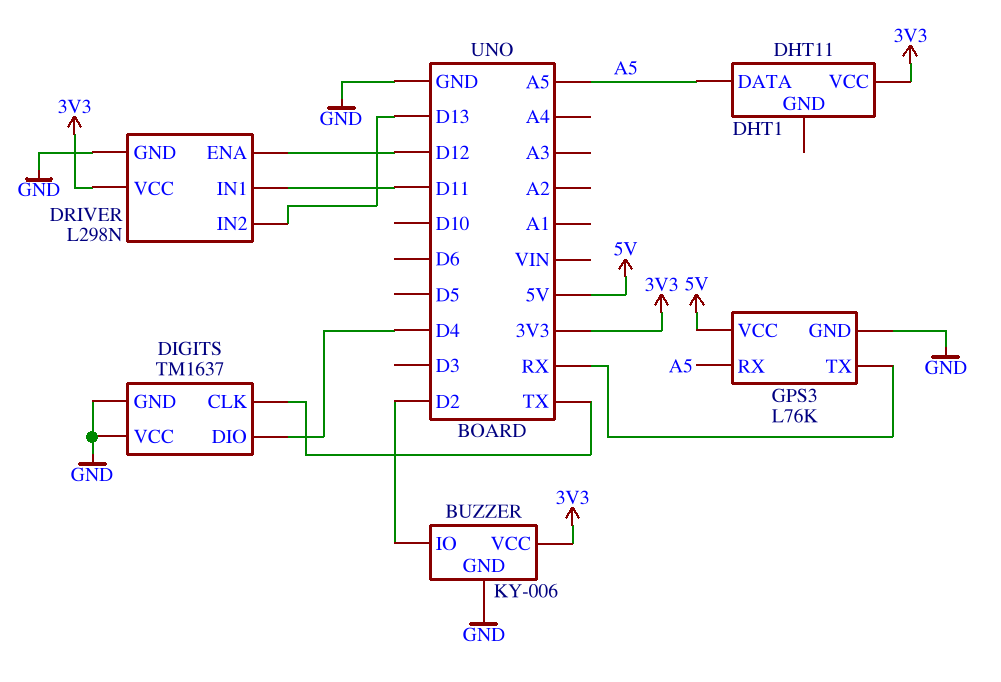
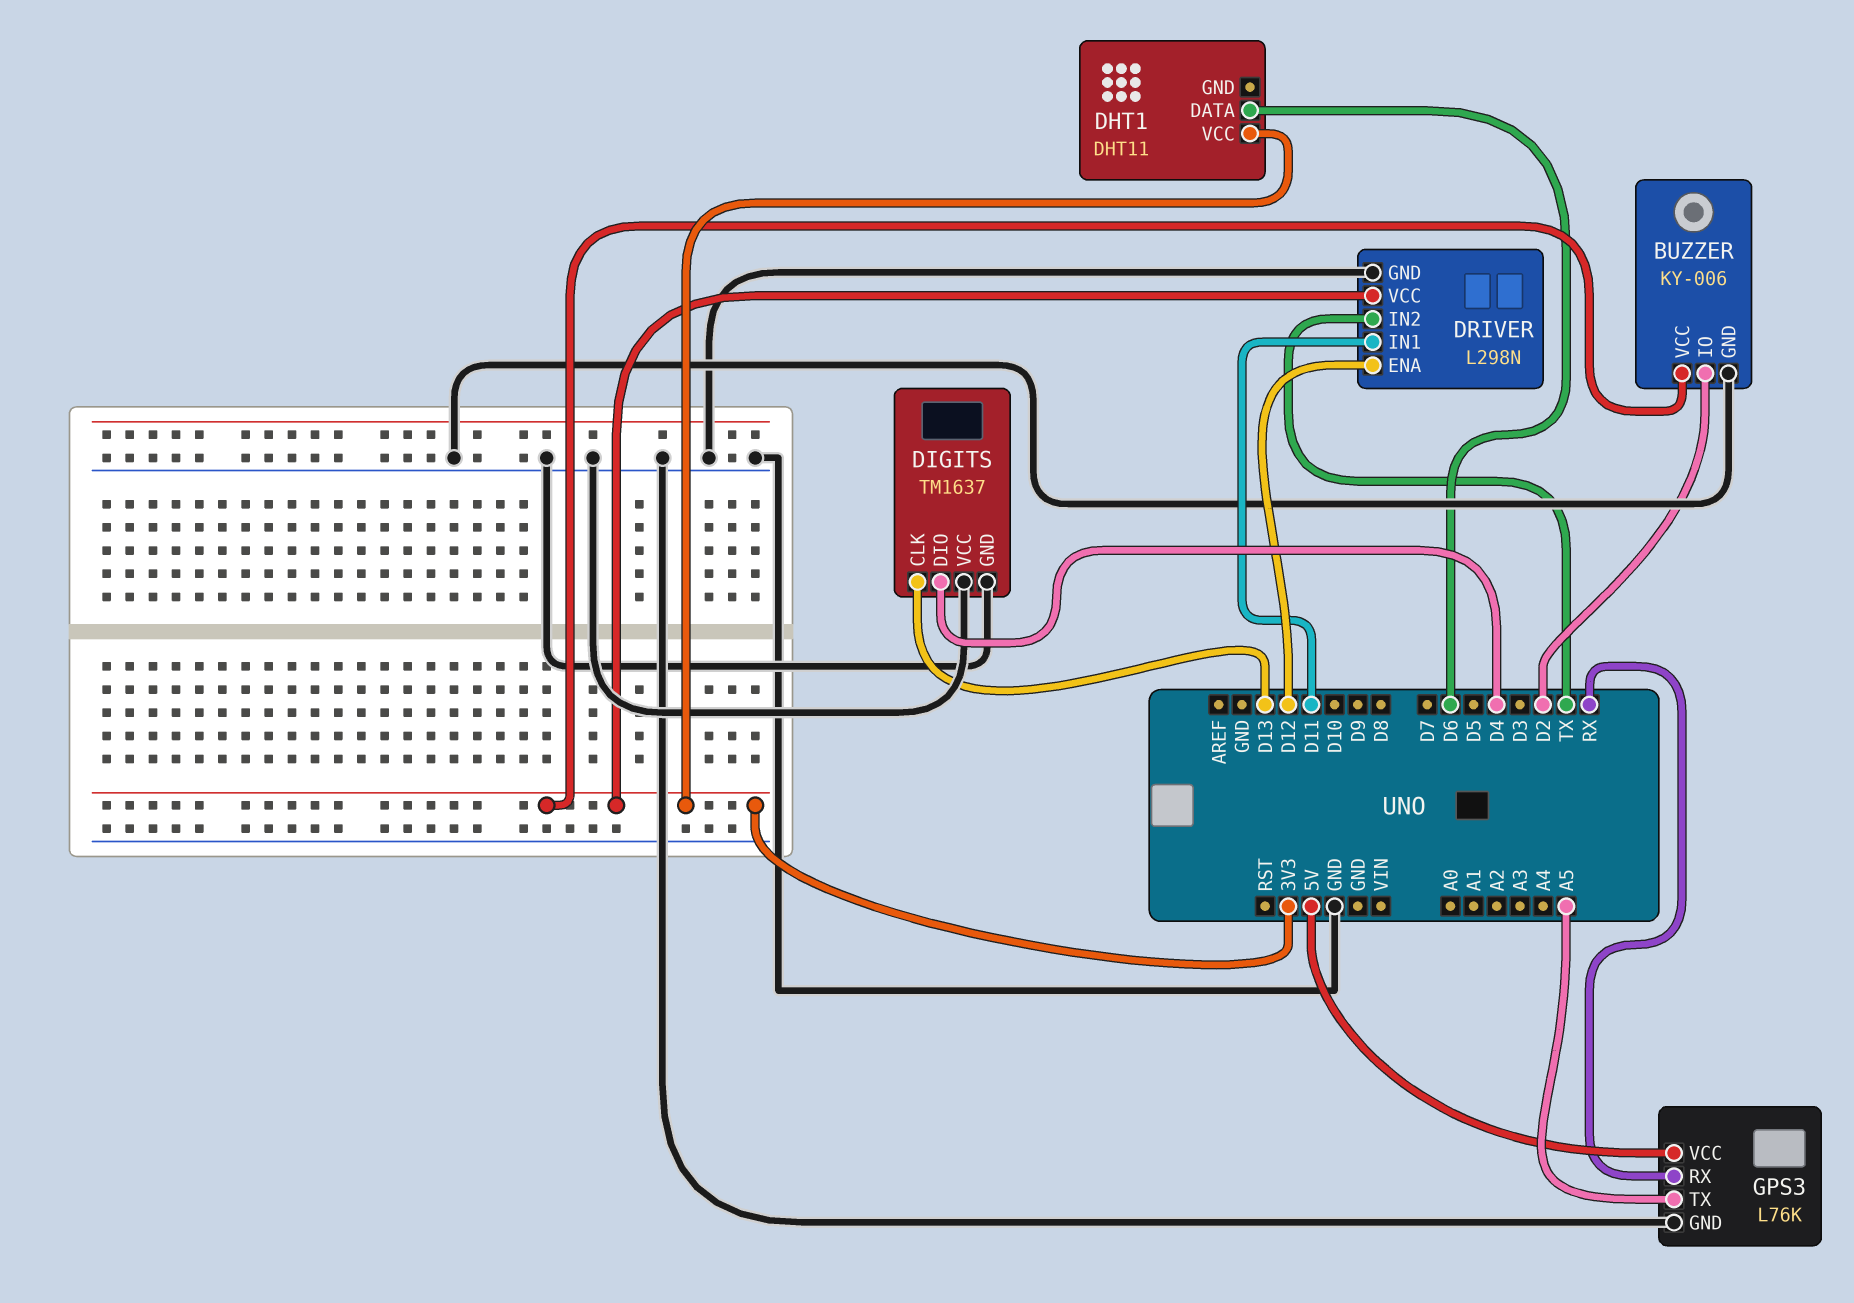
DHT1 pin DATA: A5 -> D6
DIGITS pin CLK: TX -> D13
DRIVER pin IN2: D13 -> TX
GPS3 pin RX: A5 -> RX
GPS3 pin TX: RX -> A5

